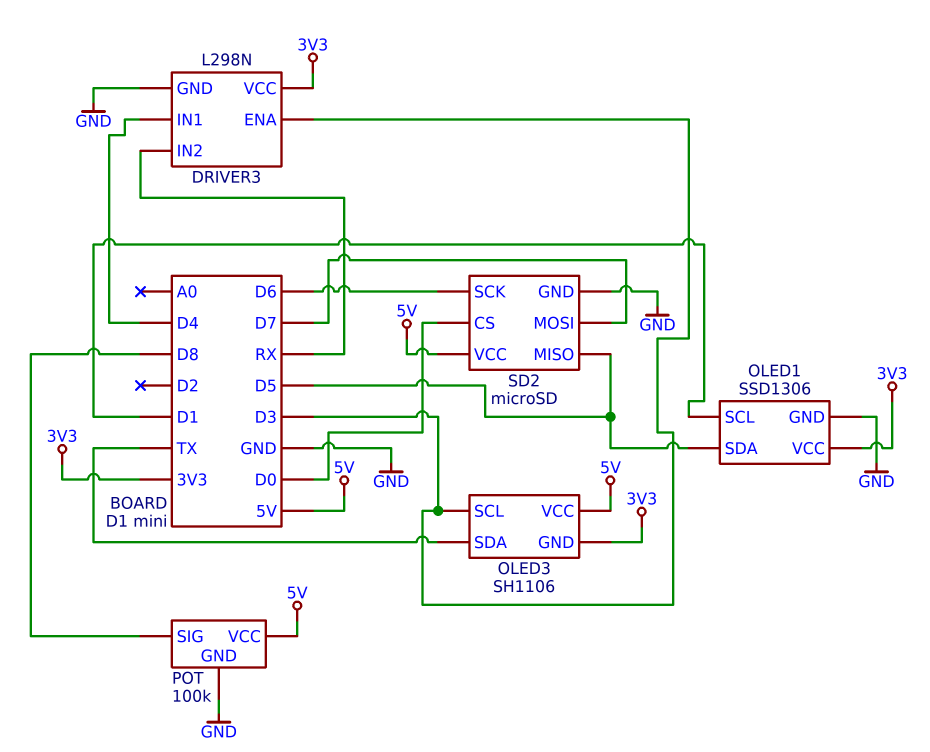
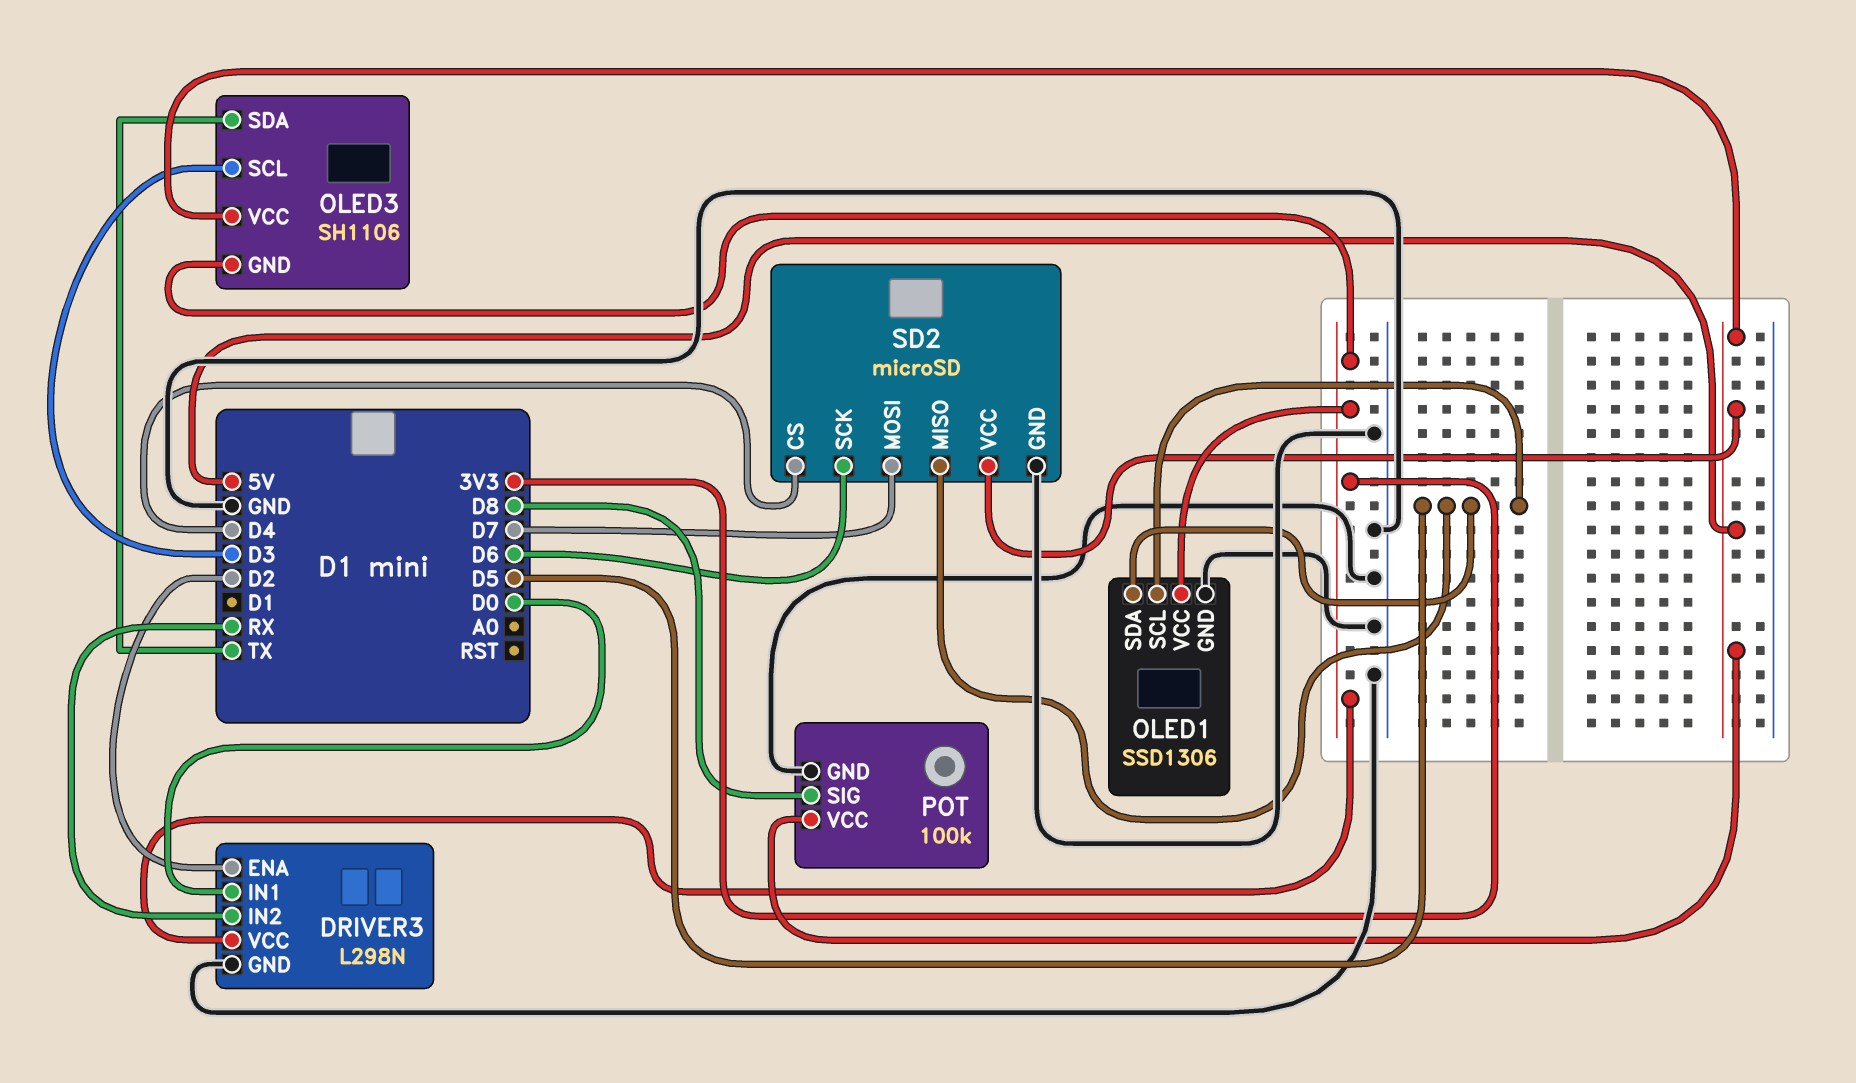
DRIVER3 pin ENA: D3 -> D2
DRIVER3 pin IN1: D4 -> D0
OLED1 pin SCL: D1 -> D5
SD2 pin CS: D0 -> D4

